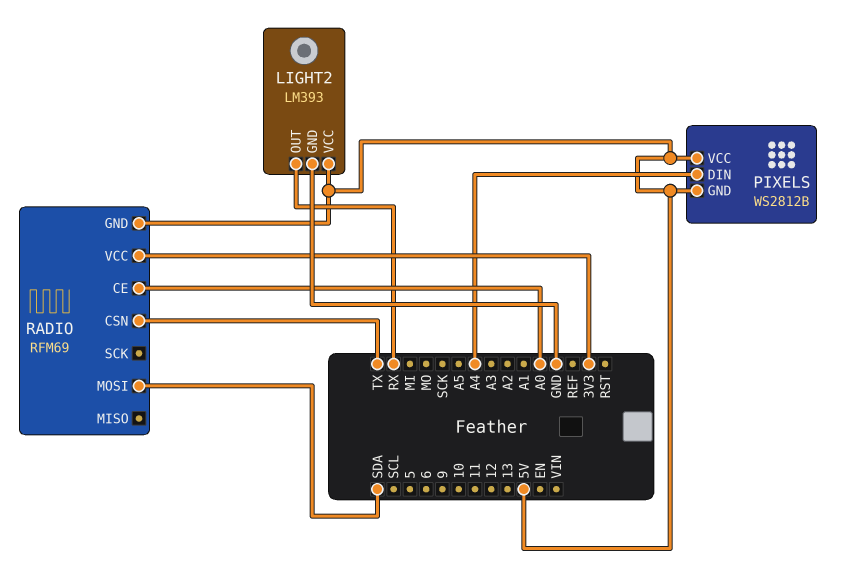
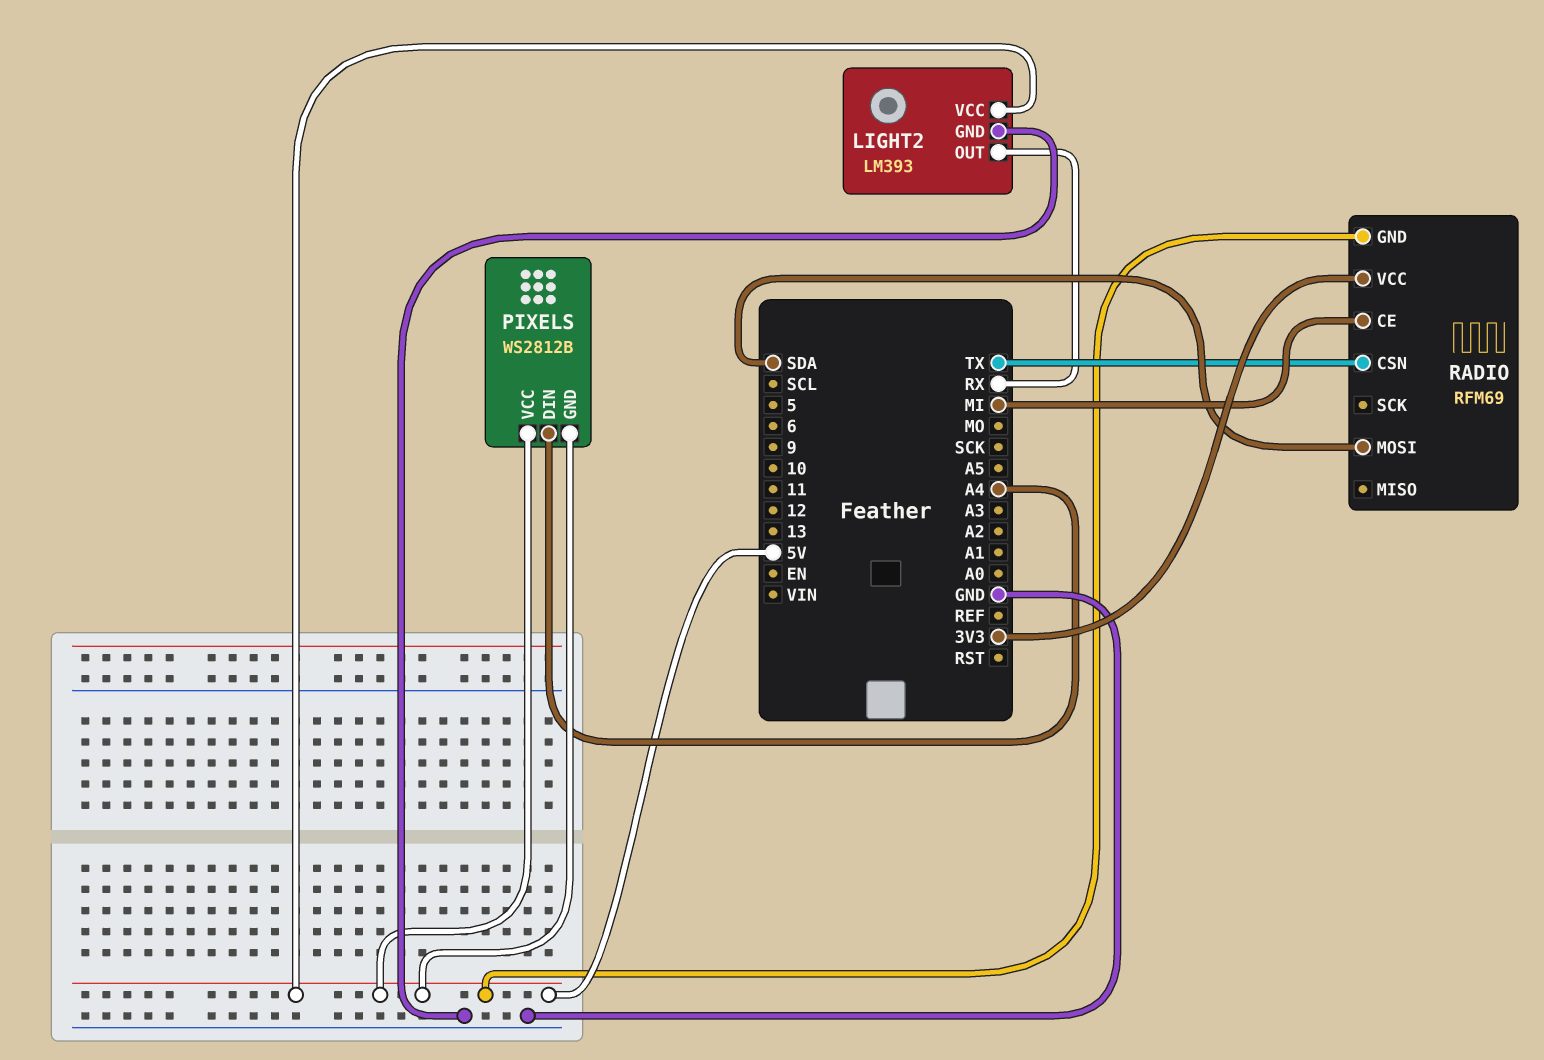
RADIO pin CE: A0 -> MI

